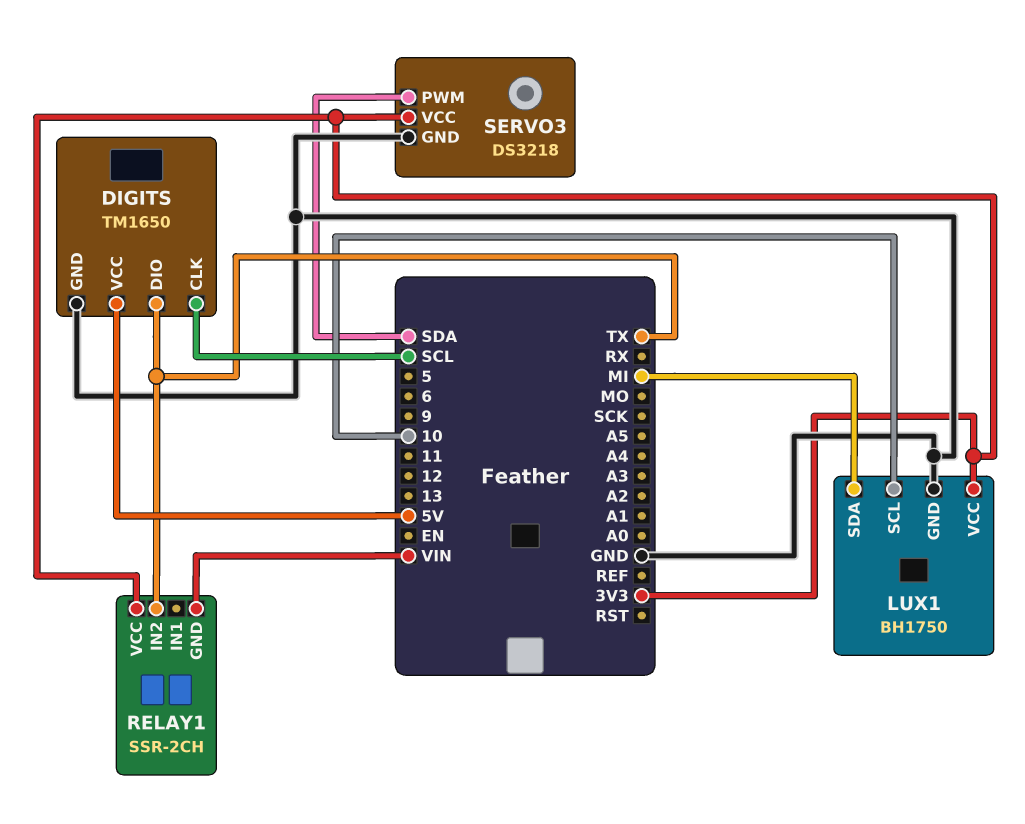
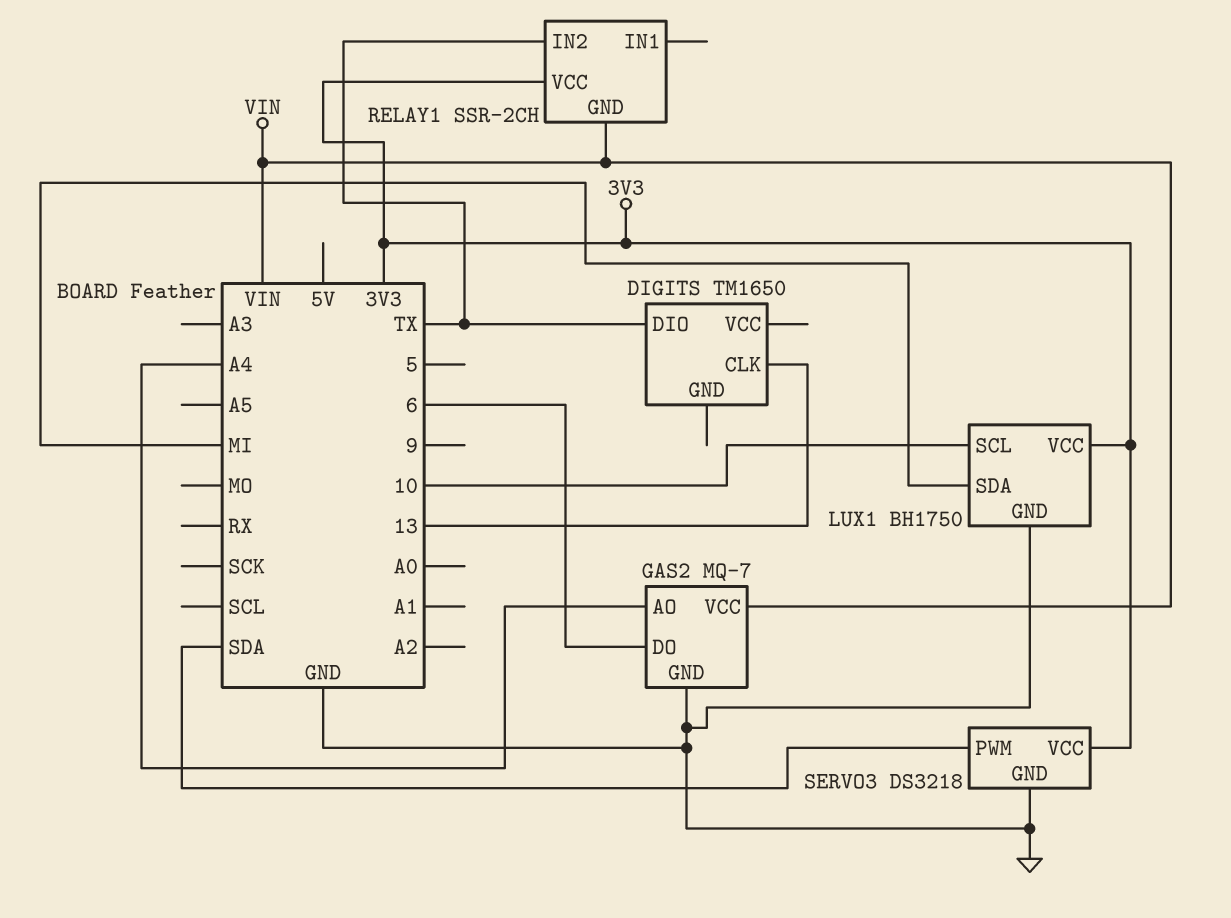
DIGITS pin CLK: SCL -> 13
DIGITS pin GND: GND -> none
DIGITS pin VCC: 5V -> none
GAS2: none -> MQ-7
GAS2 pin AO: none -> A4
GAS2 pin DO: none -> 6
GAS2 pin GND: none -> GND
GAS2 pin VCC: none -> VIN

